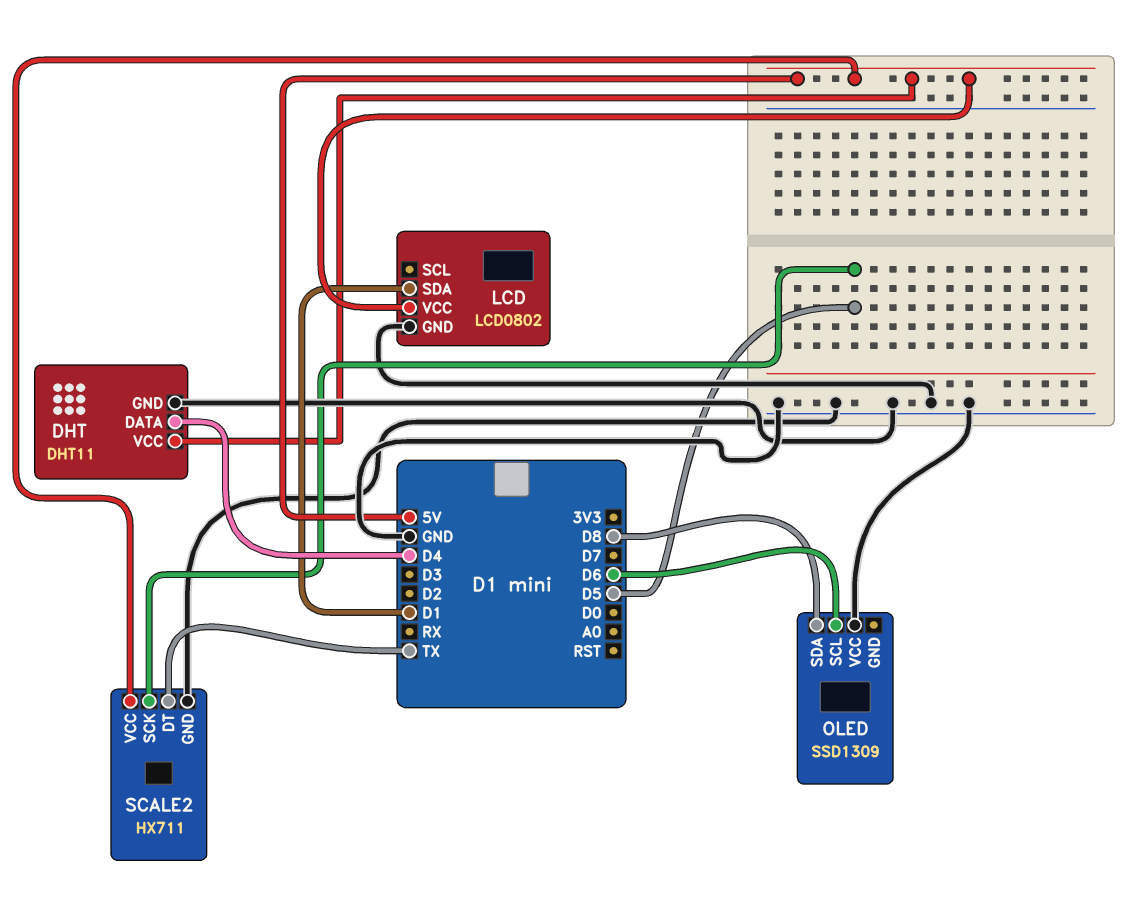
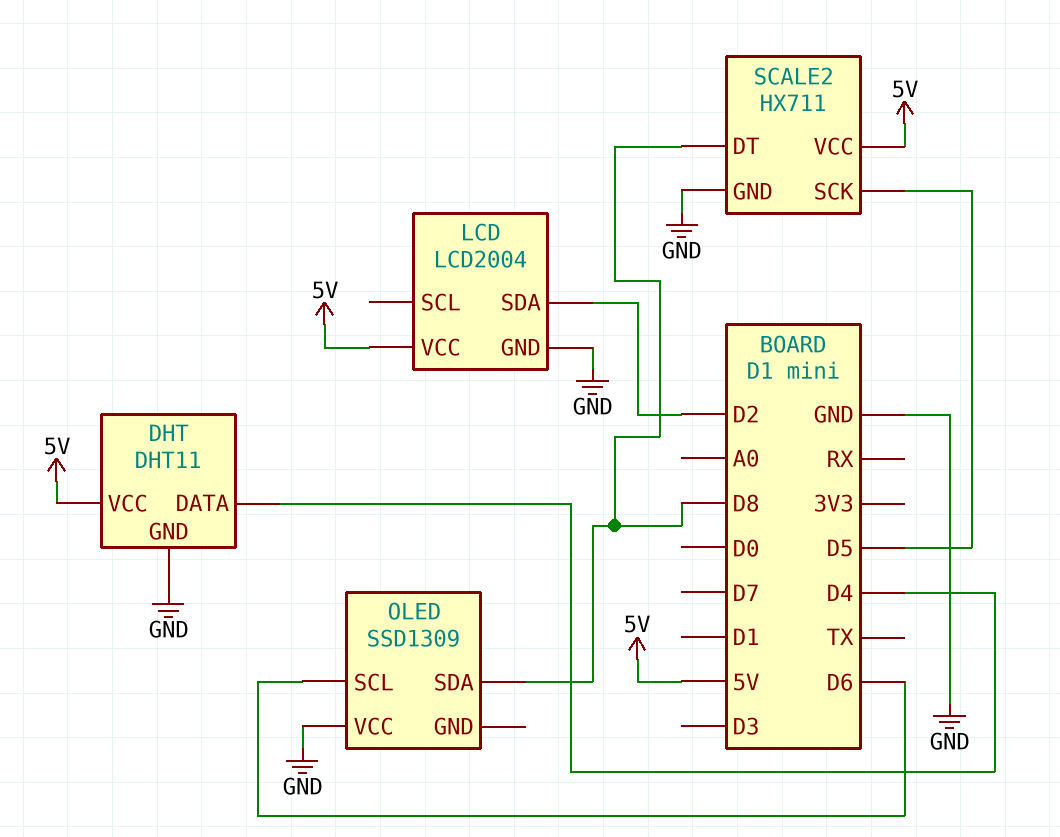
LCD: LCD0802 -> LCD2004
LCD pin SDA: D1 -> D2
SCALE2 pin DT: TX -> D8

